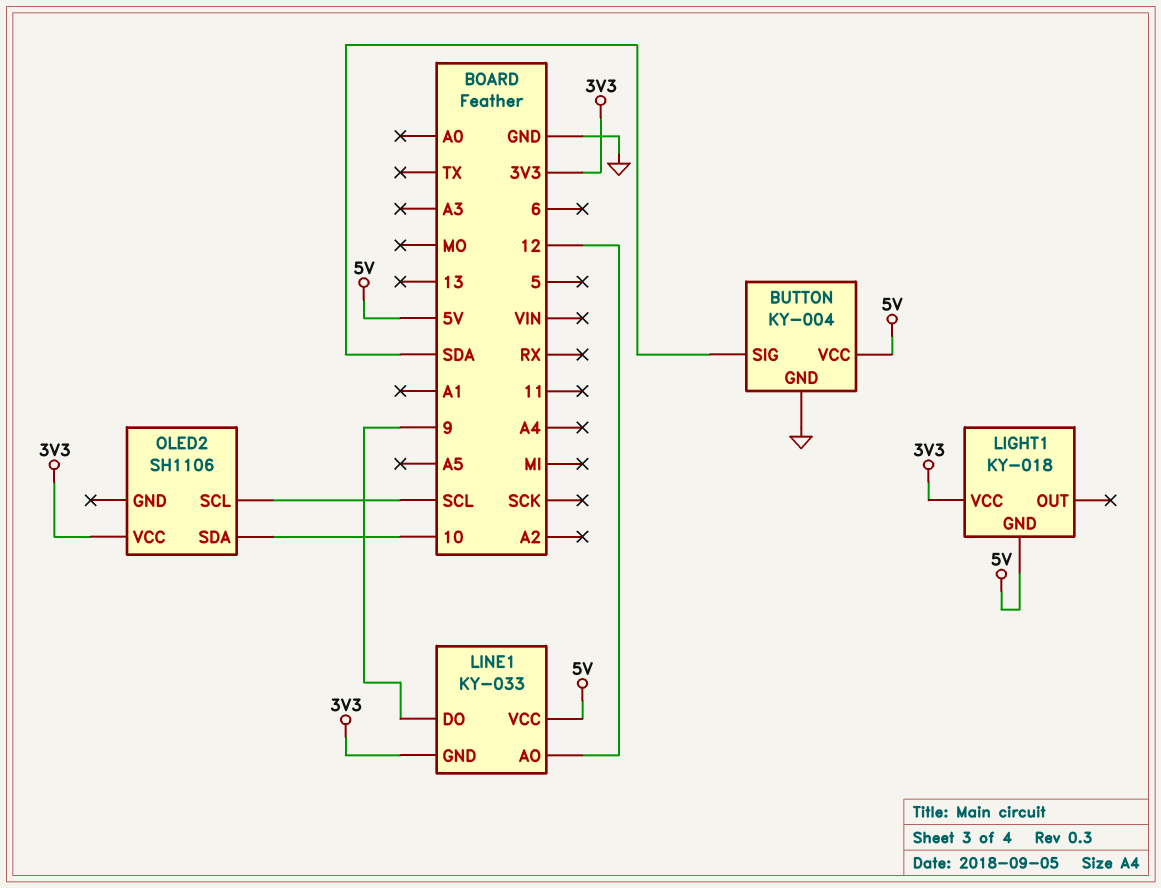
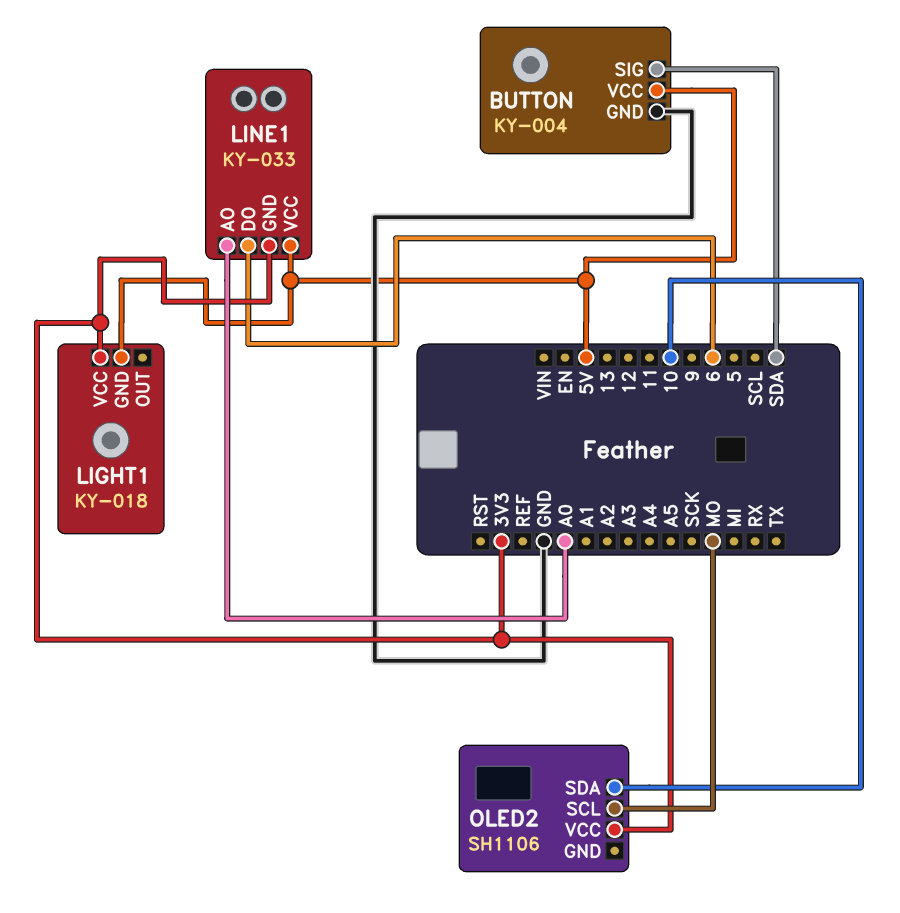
LINE1 pin AO: 12 -> A0
LINE1 pin DO: 9 -> 6
OLED2 pin SCL: SCL -> MO

